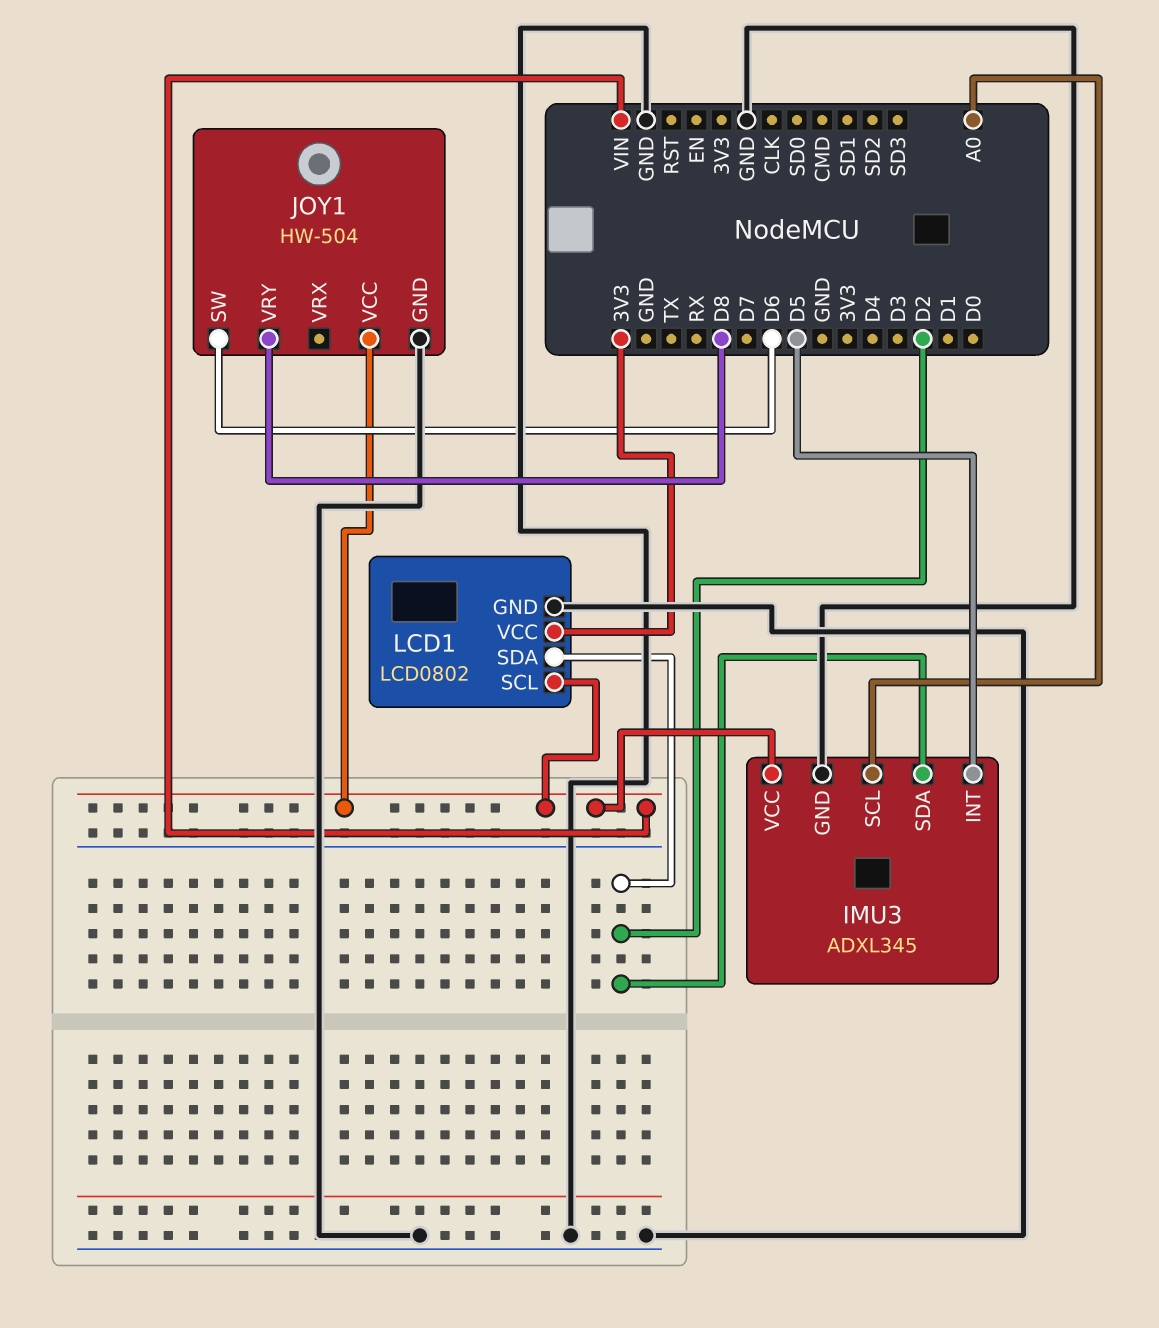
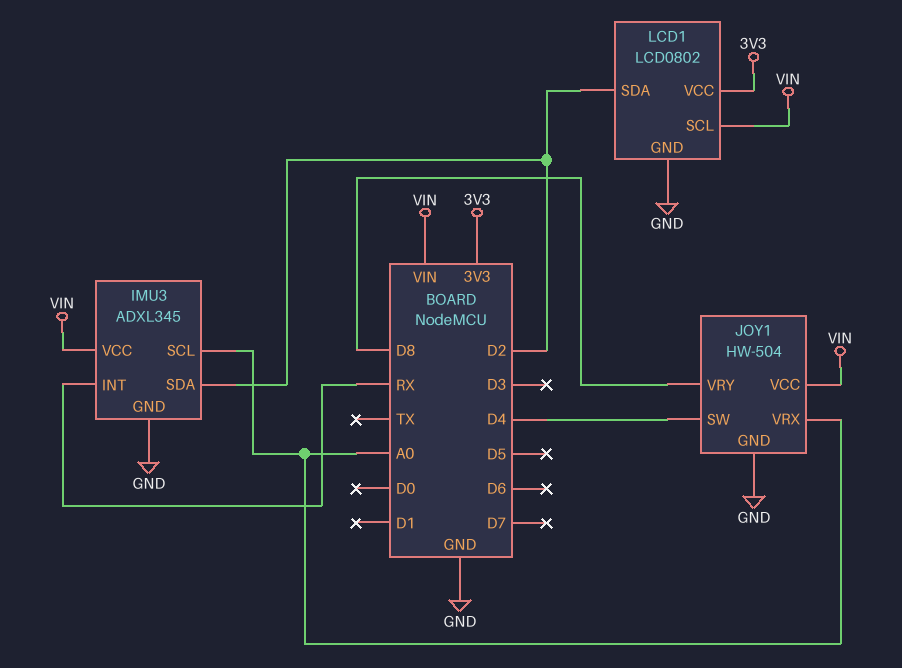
IMU3 pin INT: D5 -> RX
JOY1 pin SW: D6 -> D4
JOY1 pin VRX: none -> A0

